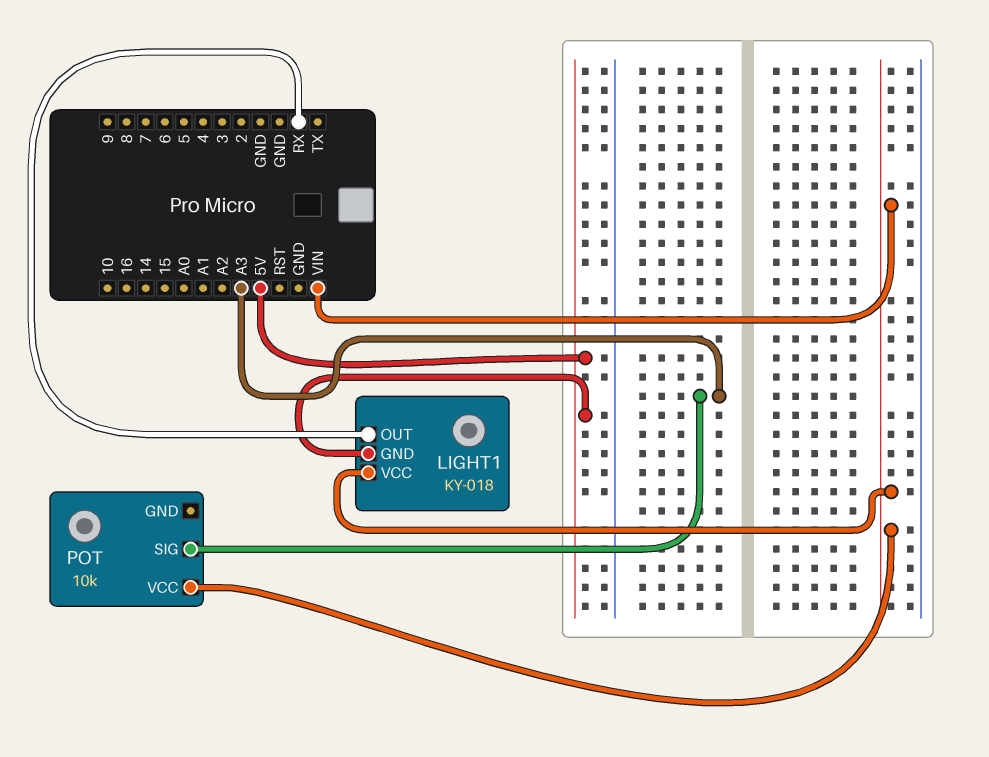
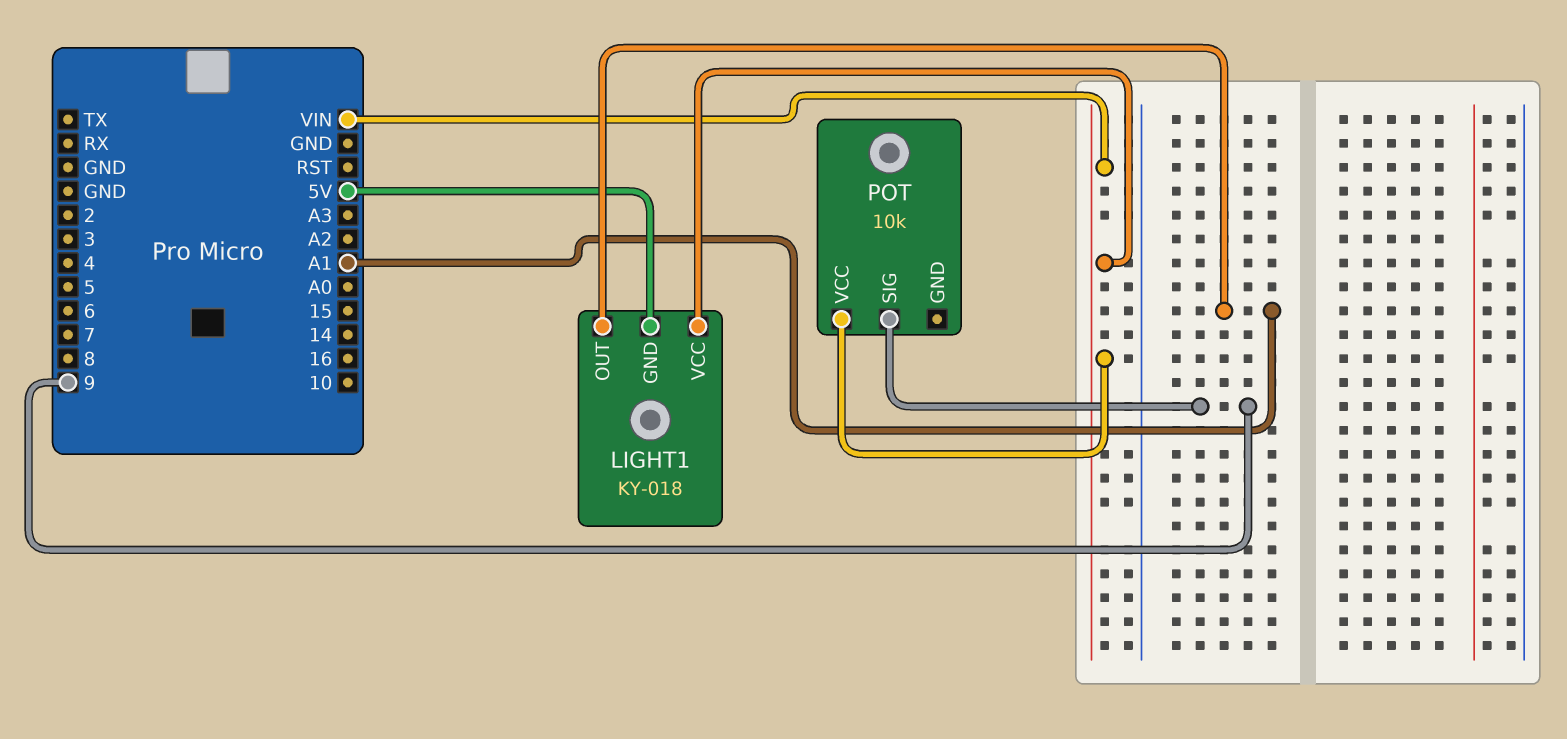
LIGHT1 pin OUT: RX -> A1
POT pin SIG: A3 -> 9

